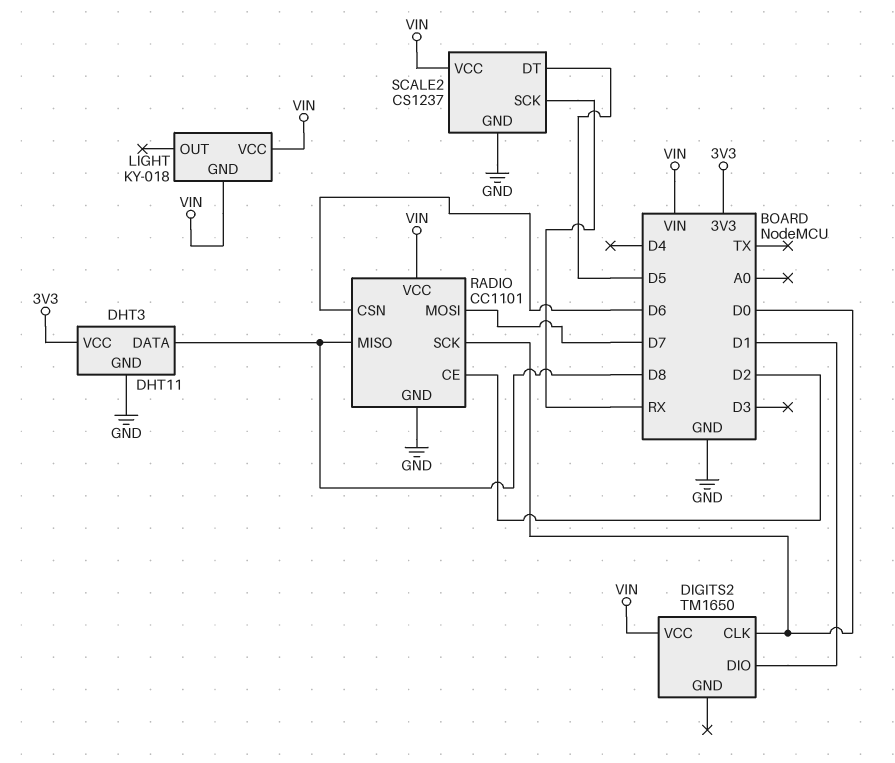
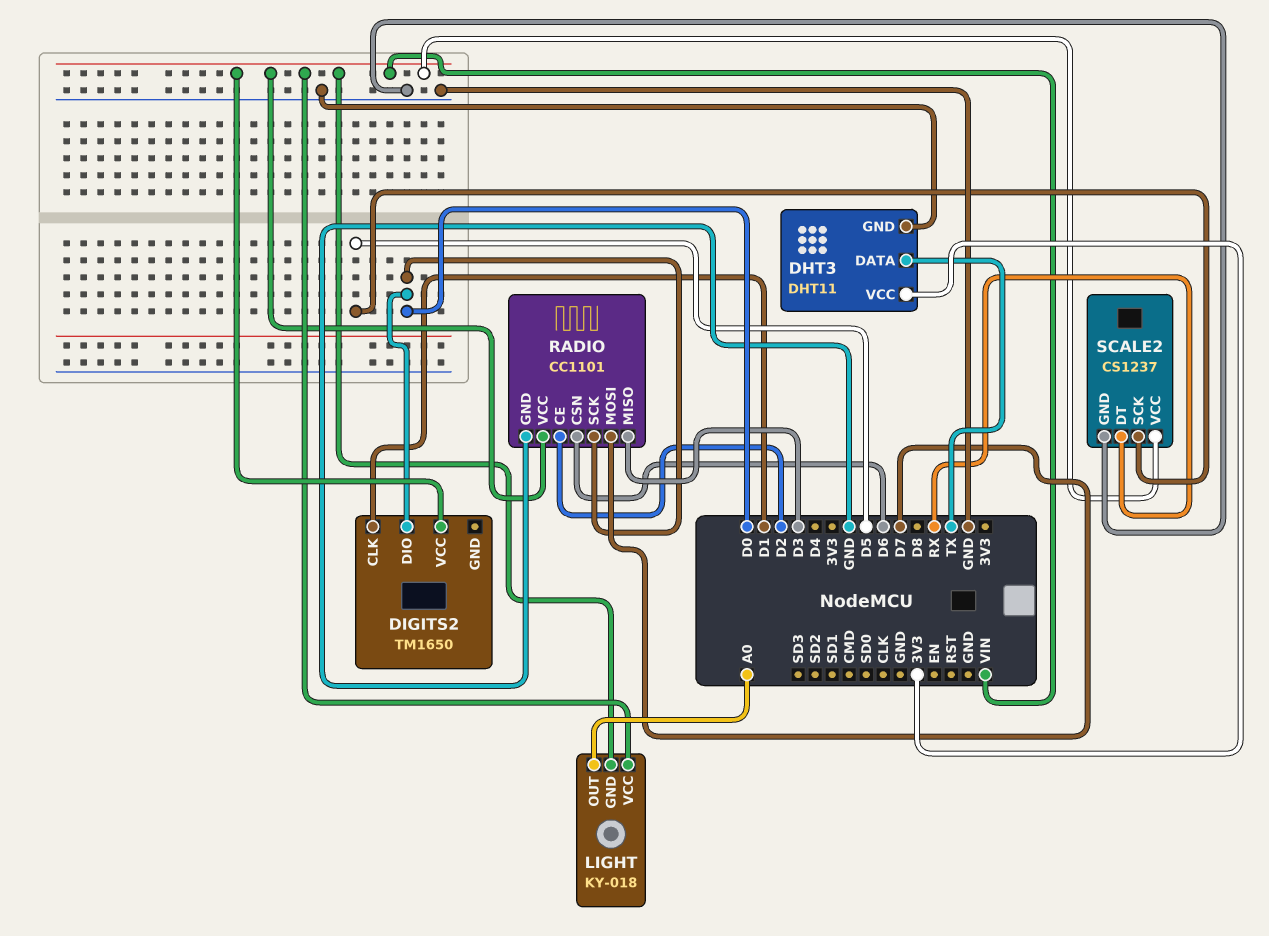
DHT3 pin DATA: D8 -> TX
DIGITS2 pin CLK: D0 -> D1
DIGITS2 pin DIO: D1 -> D0
LIGHT pin OUT: none -> A0
RADIO pin MISO: D8 -> D3
SCALE2 pin DT: D5 -> RX
SCALE2 pin SCK: RX -> D5

